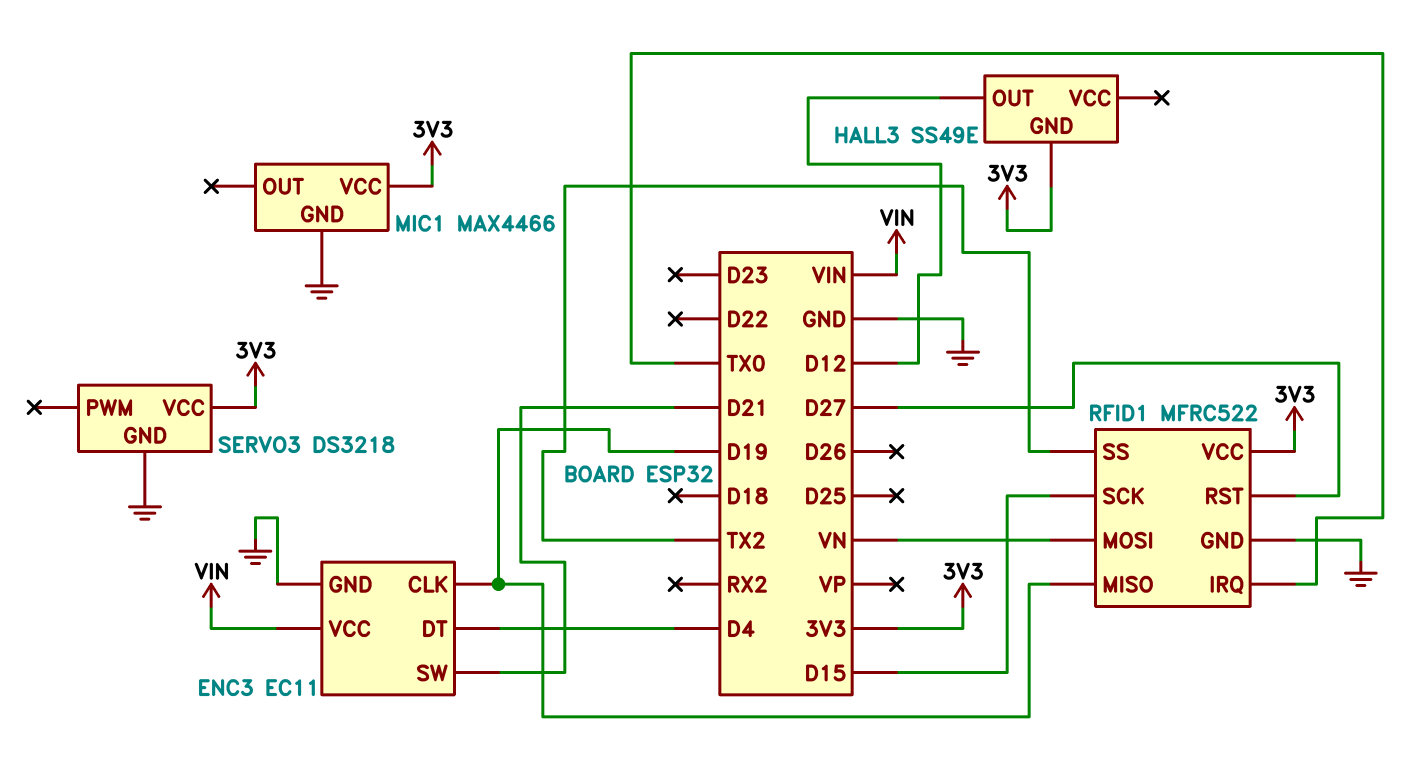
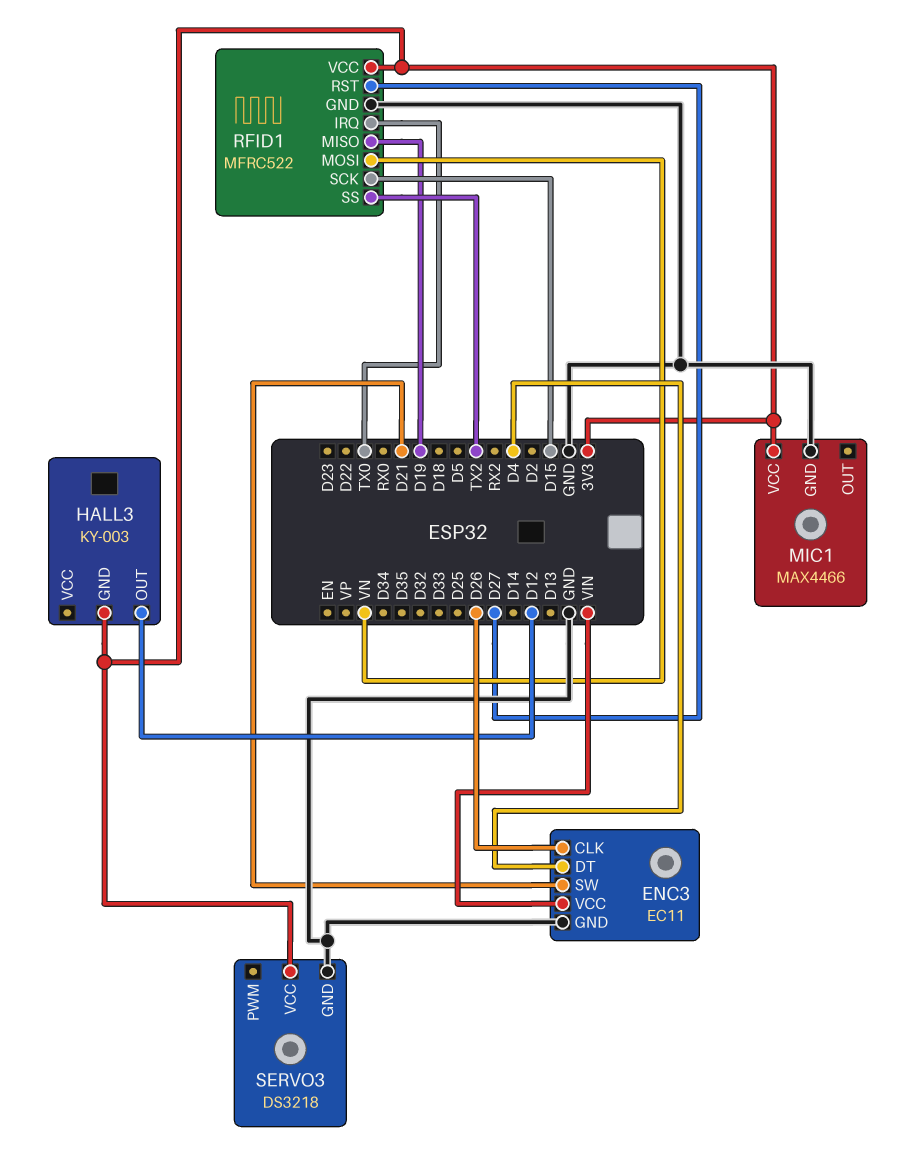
ENC3 pin CLK: D19 -> D26
HALL3: SS49E -> KY-003

